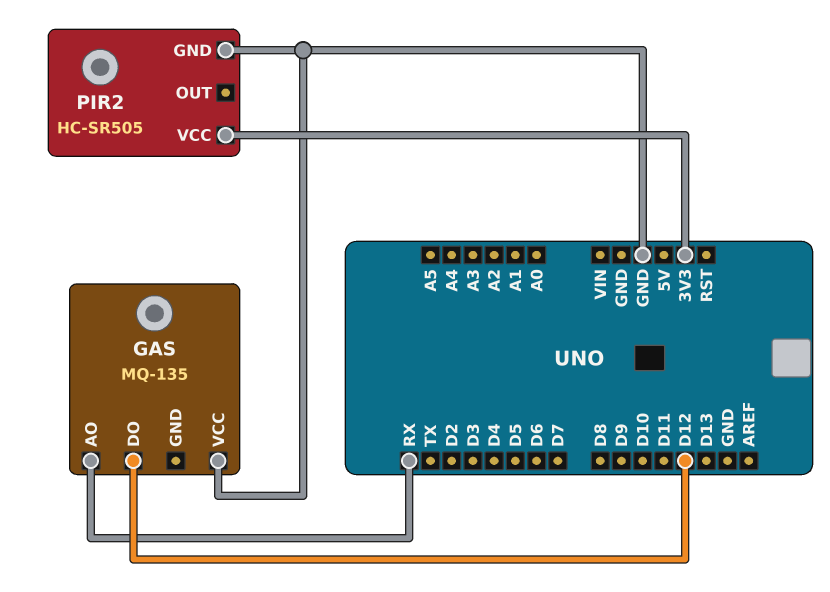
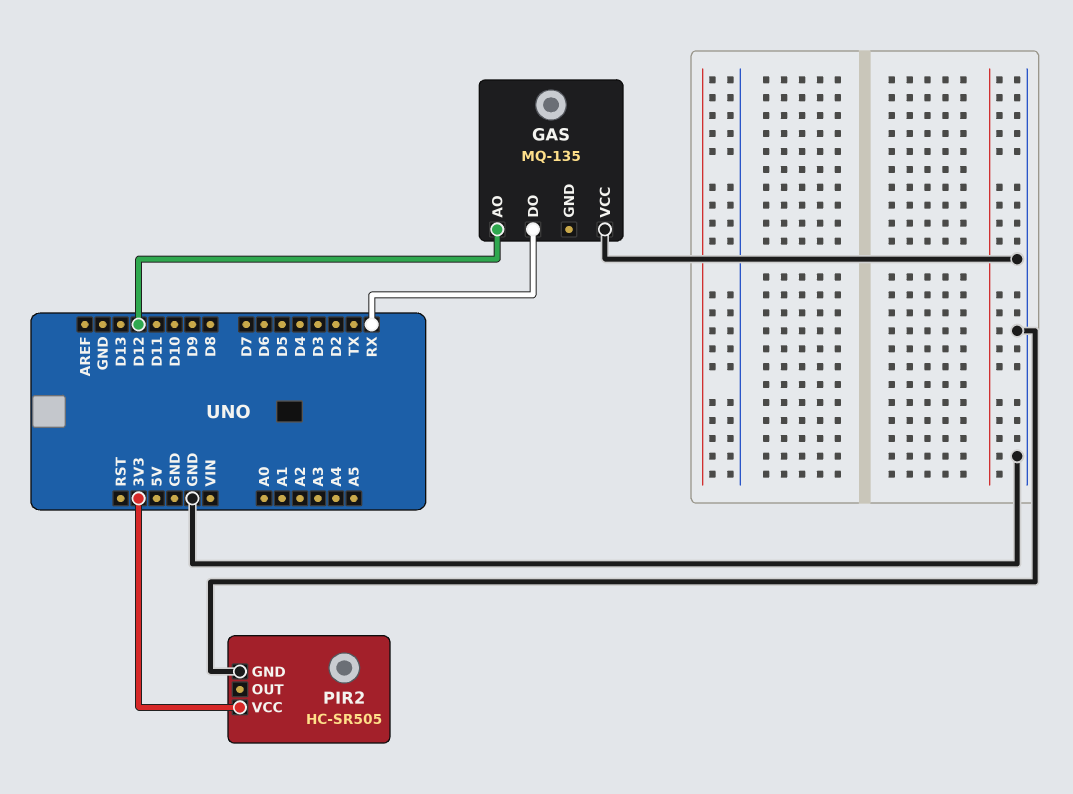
GAS pin AO: RX -> D12
GAS pin DO: D12 -> RX

